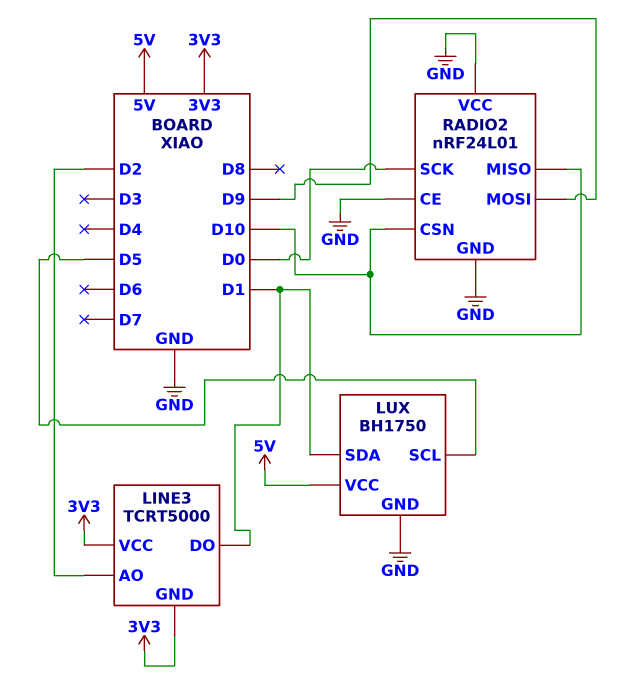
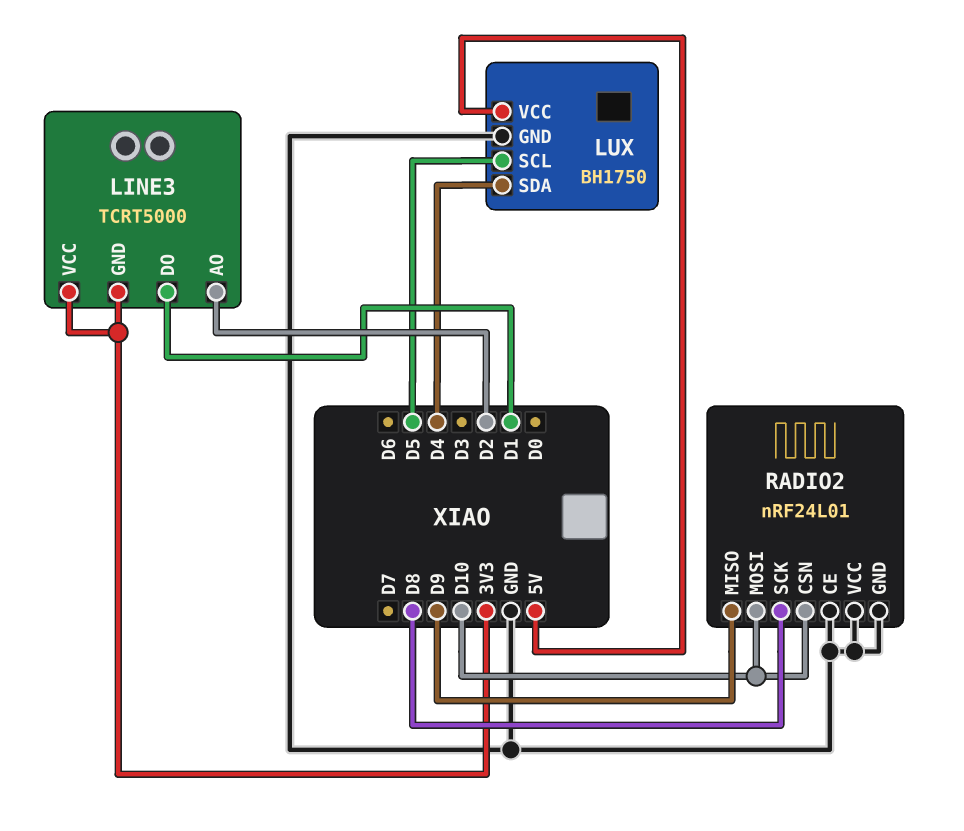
LUX pin SDA: D1 -> D4
RADIO2 pin MISO: D10 -> D9
RADIO2 pin MOSI: D9 -> D10
RADIO2 pin SCK: D0 -> D8

